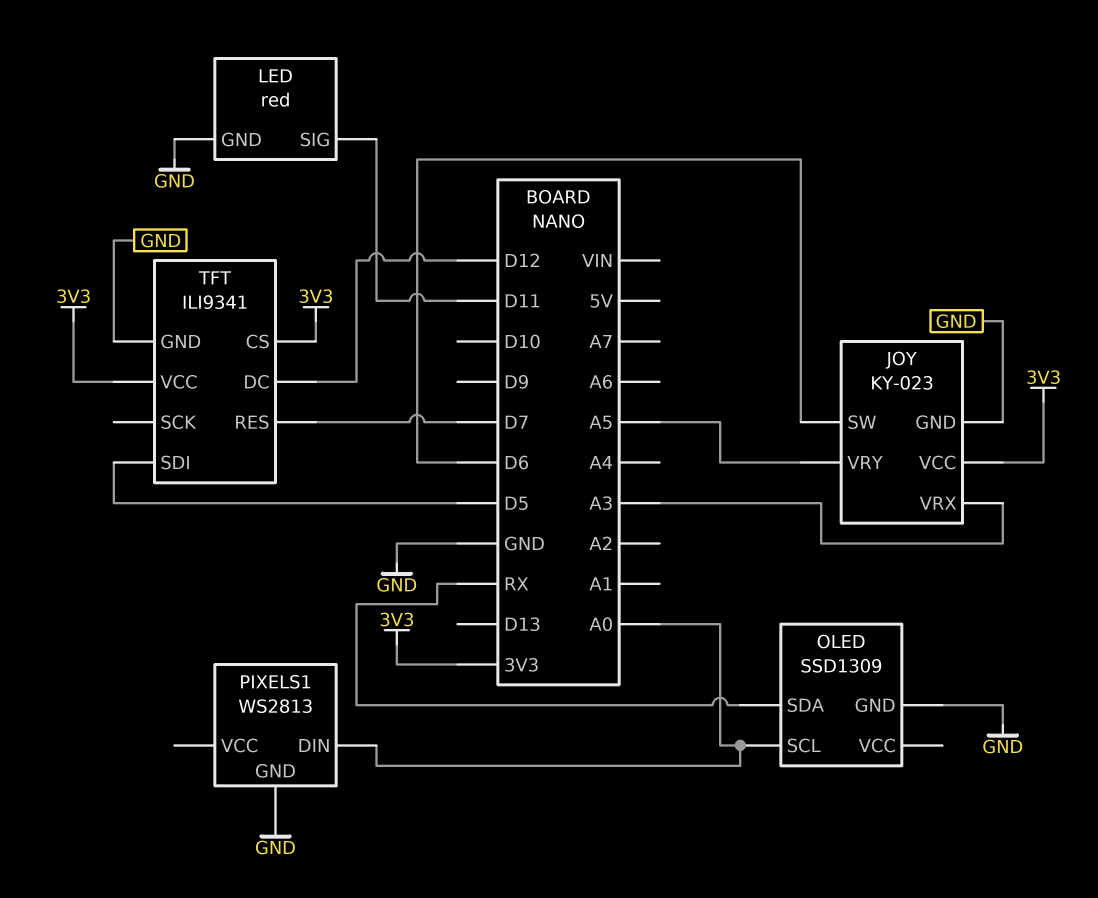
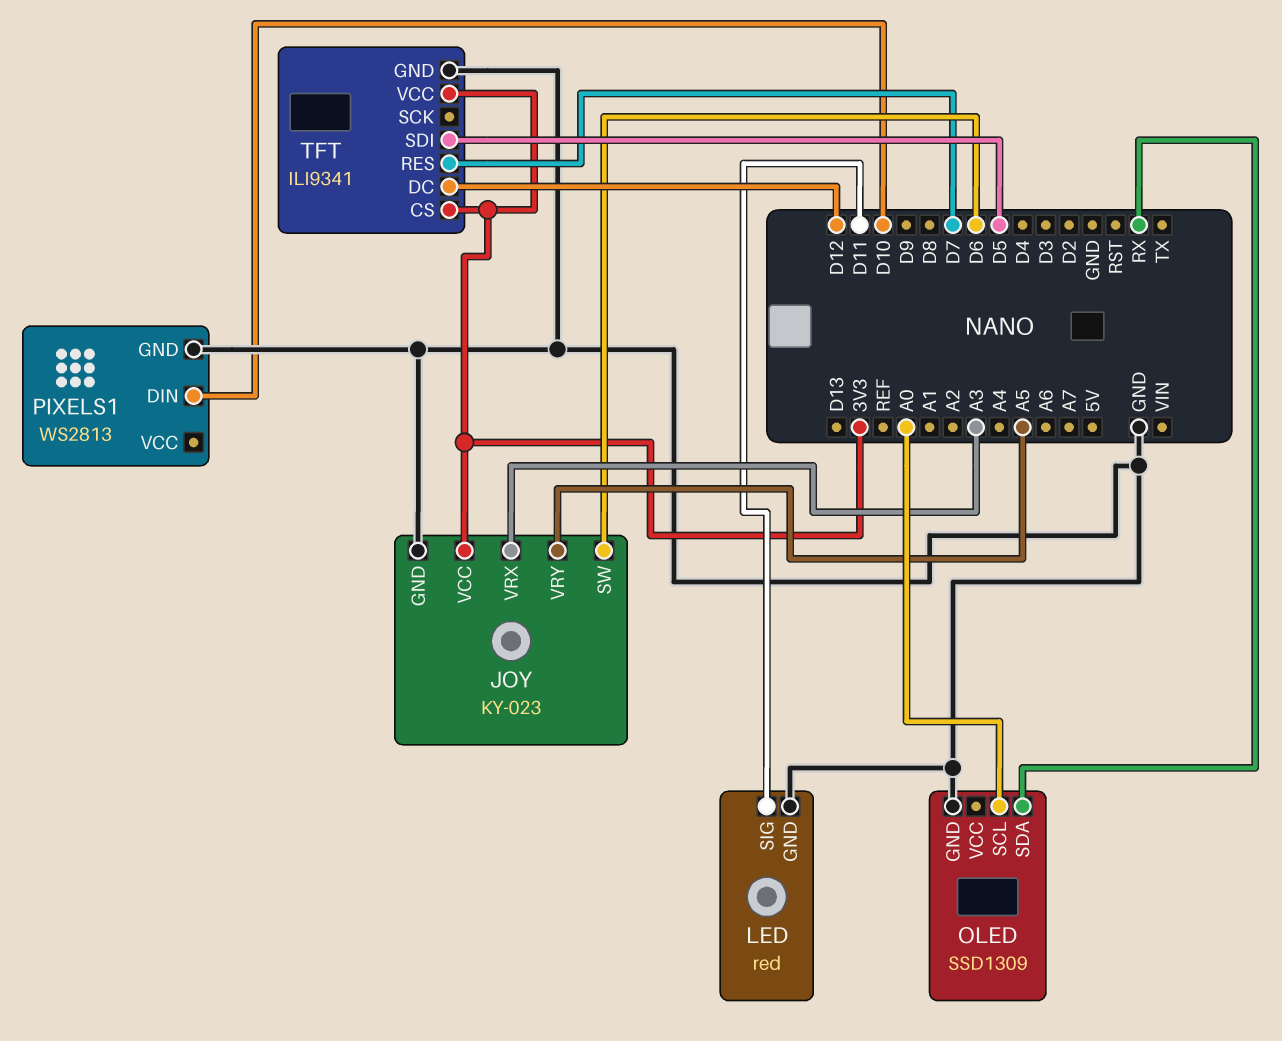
PIXELS1 pin DIN: A0 -> D10

